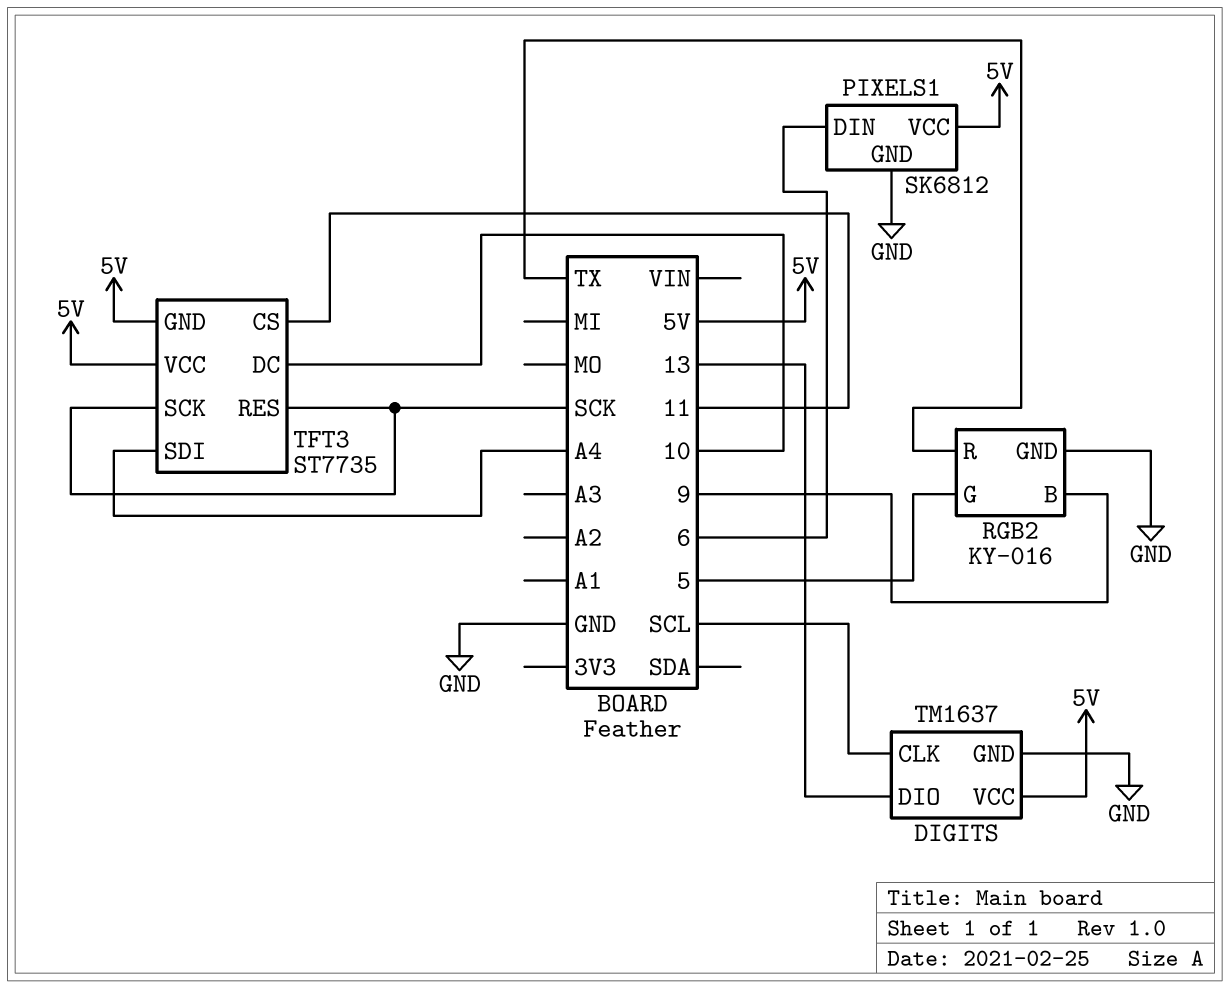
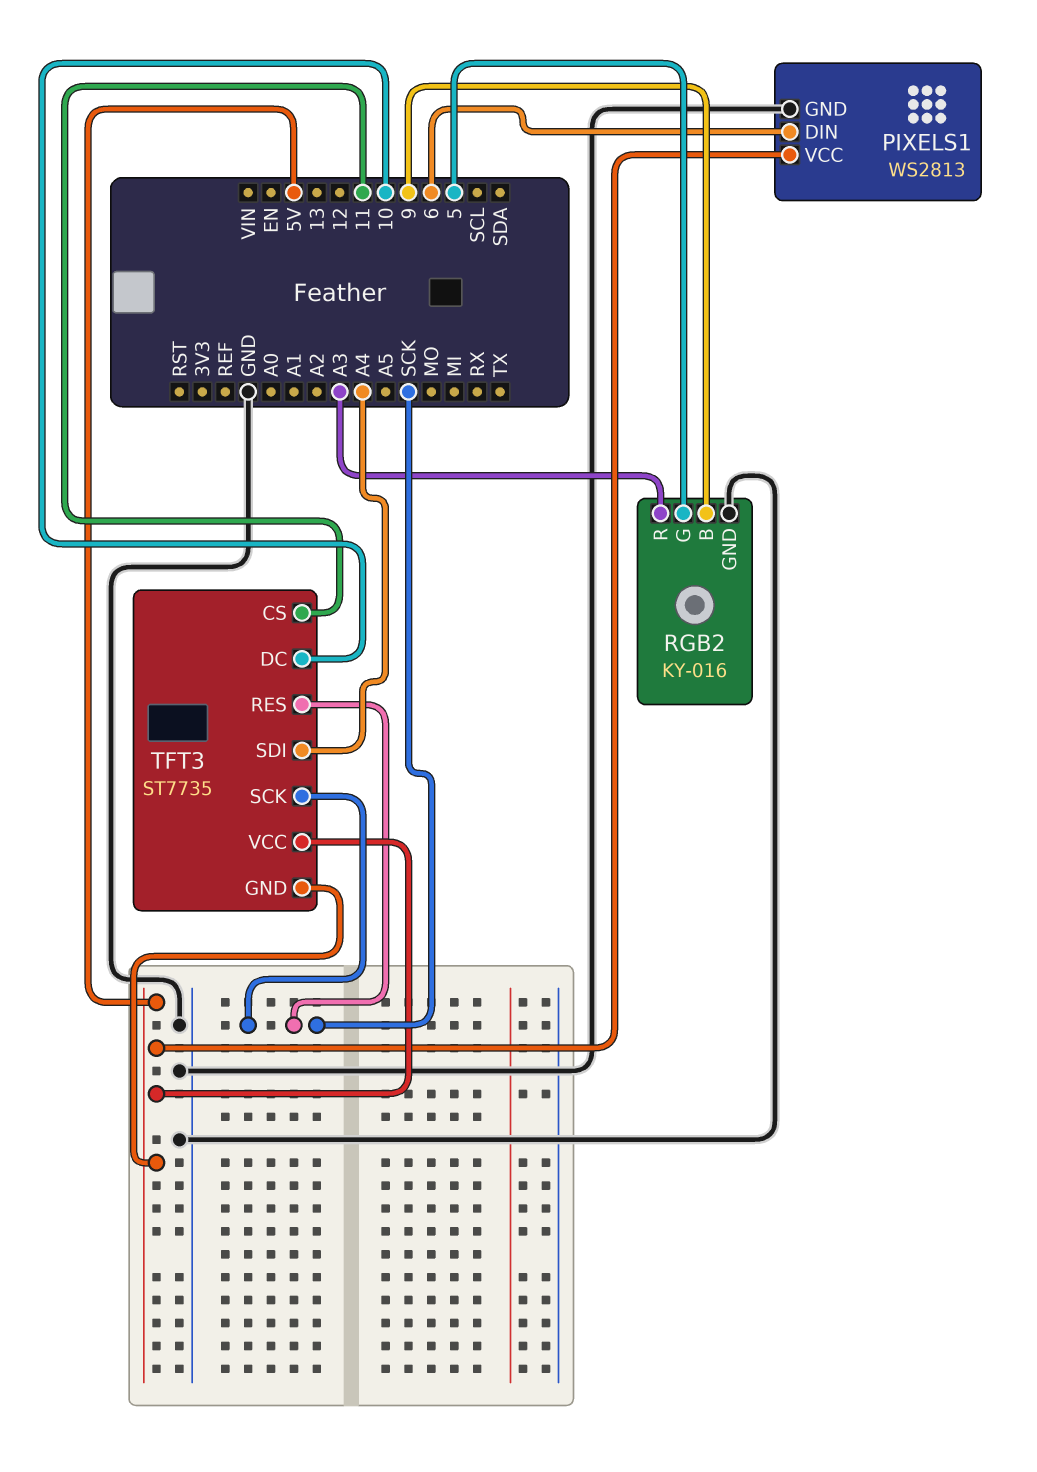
DIGITS: TM1637 -> none
DIGITS pin CLK: SCL -> none
DIGITS pin DIO: 13 -> none
DIGITS pin GND: GND -> none
DIGITS pin VCC: 5V -> none
PIXELS1: SK6812 -> WS2813
RGB2 pin R: TX -> A3

